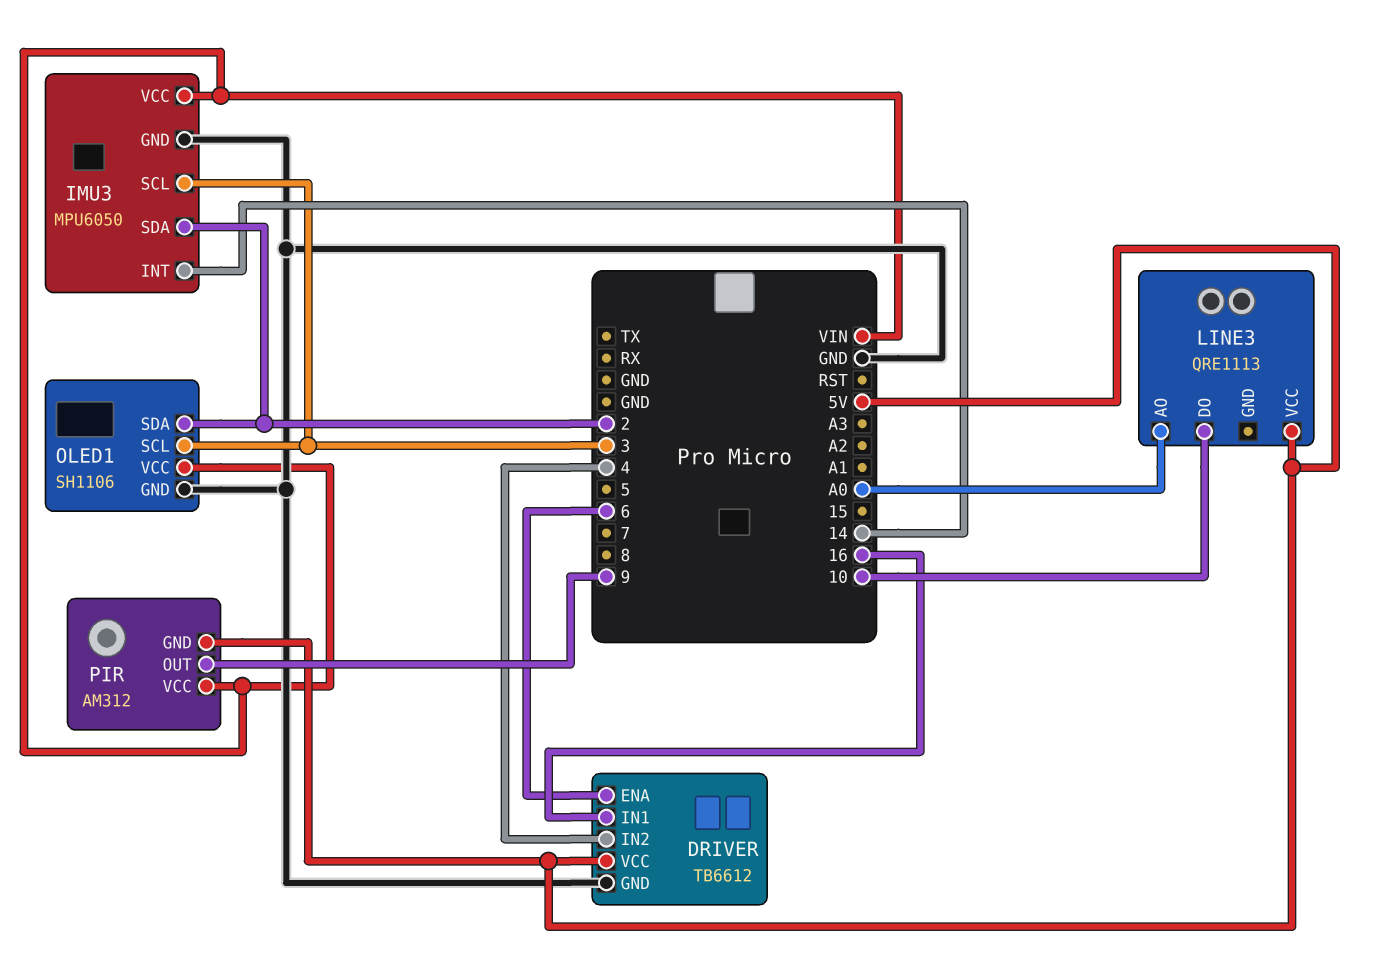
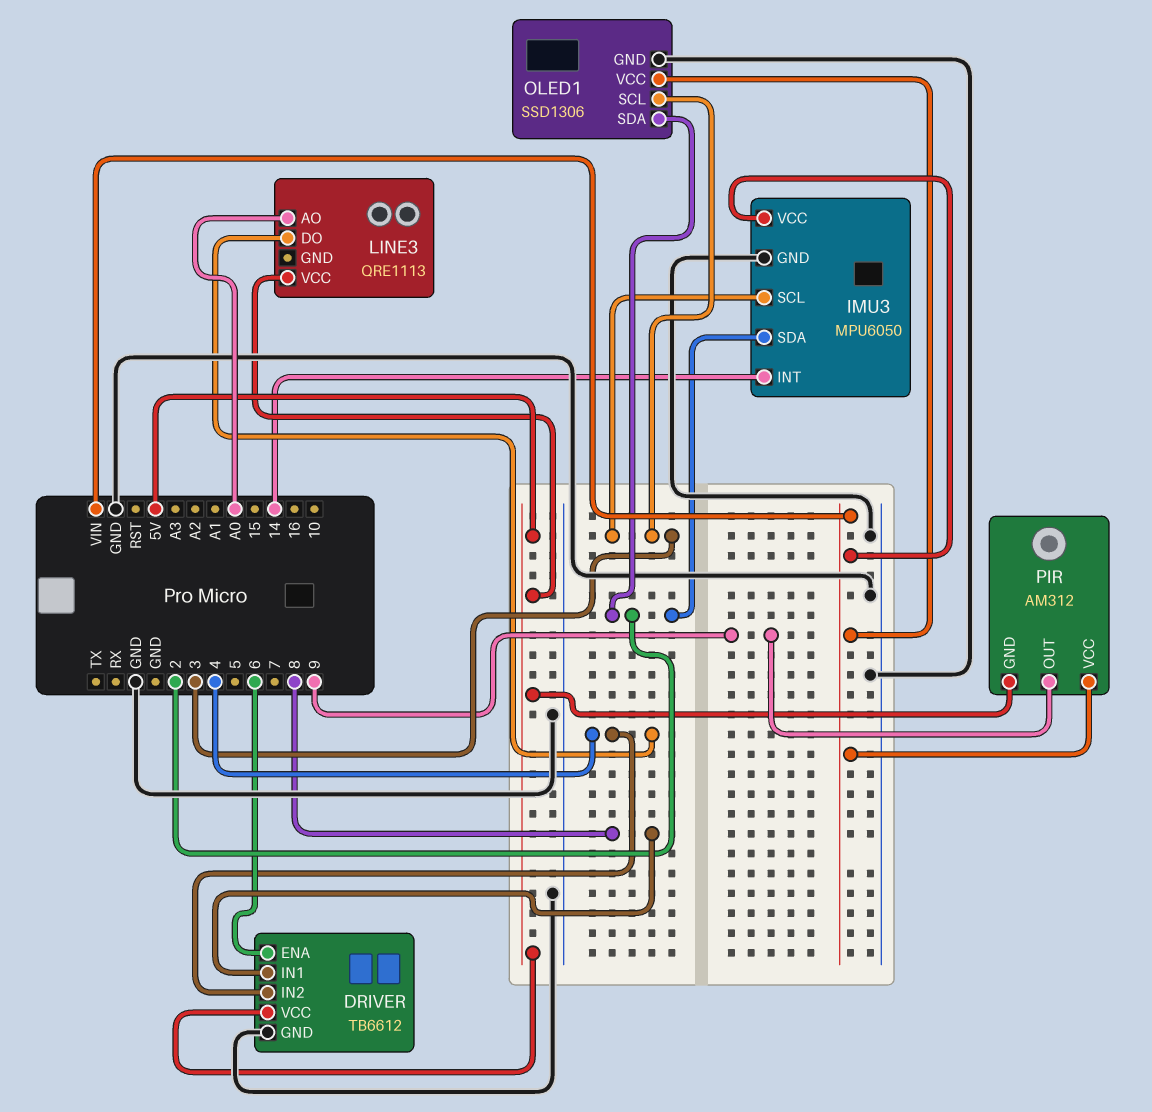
DRIVER pin IN1: 16 -> 8
LINE3 pin DO: 10 -> 4
OLED1: SH1106 -> SSD1306

